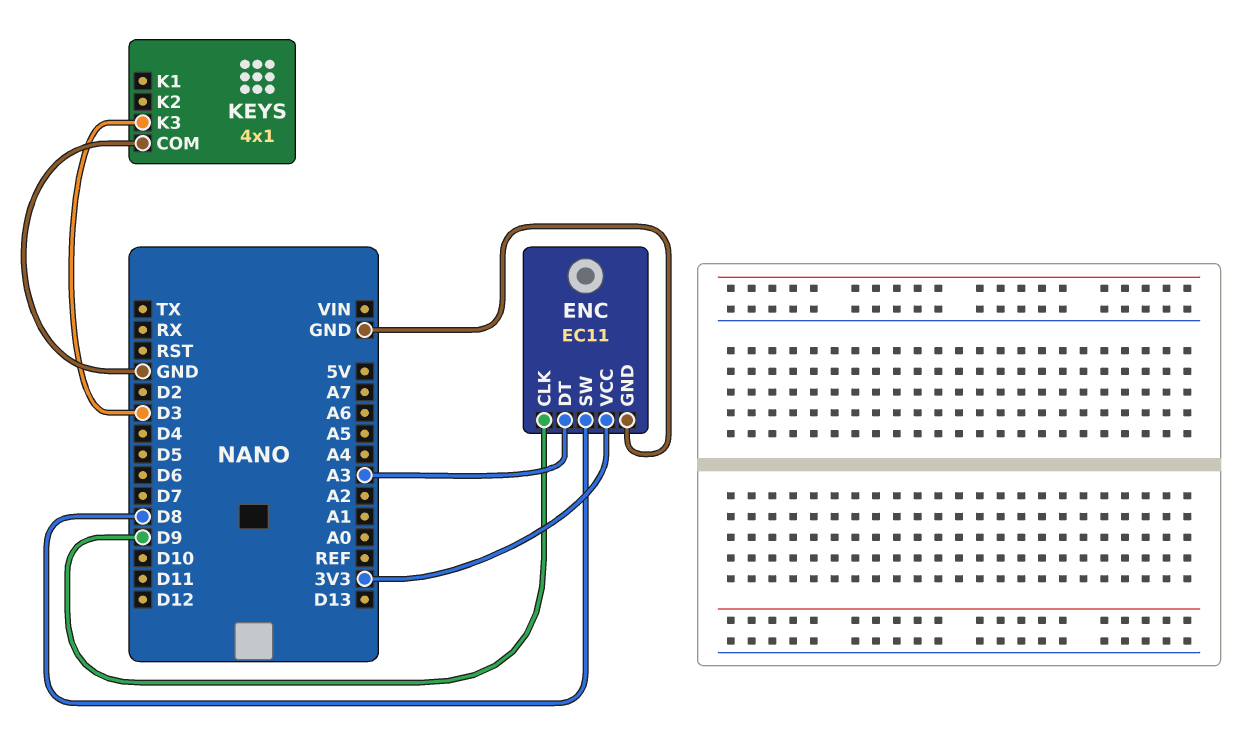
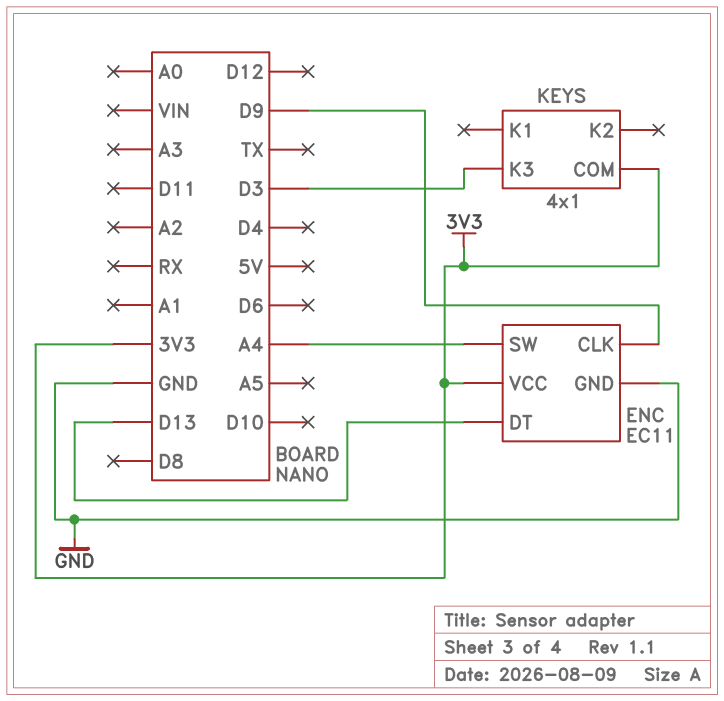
ENC pin DT: A3 -> D13
ENC pin SW: D8 -> A4
KEYS pin COM: GND -> 3V3

